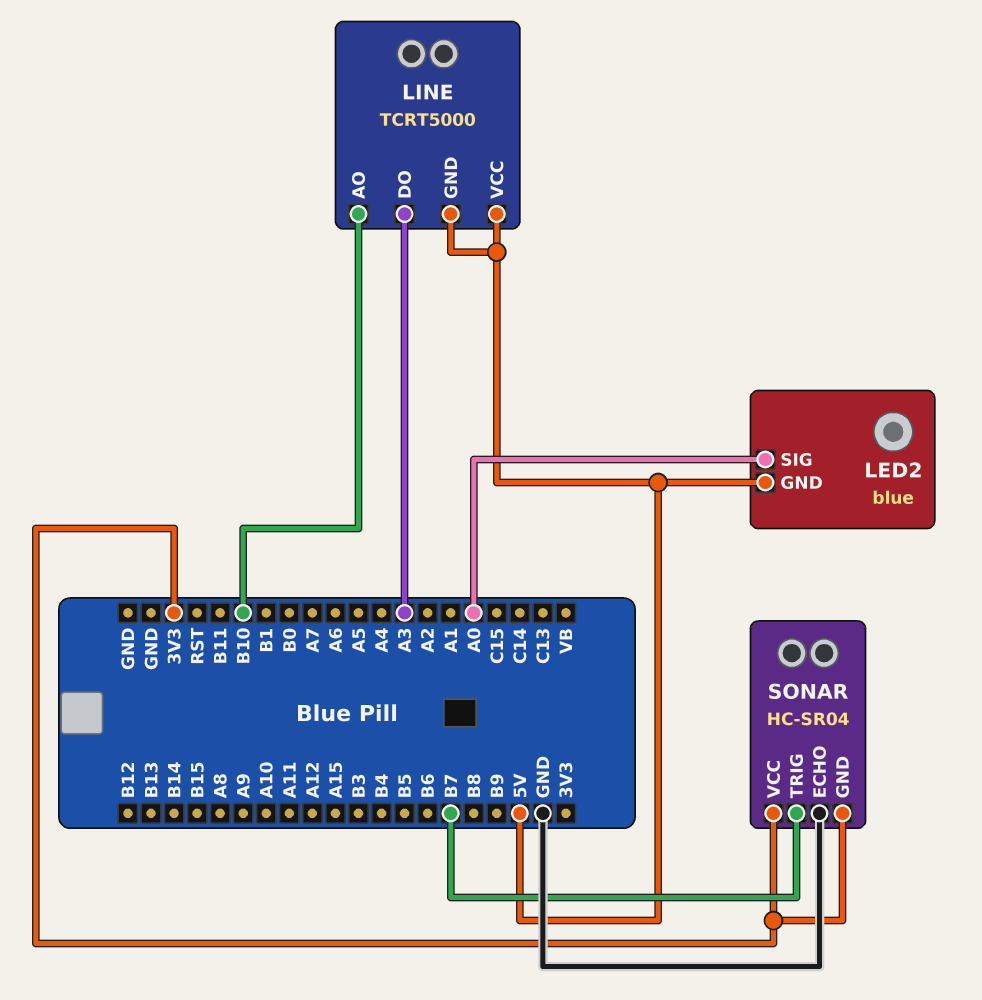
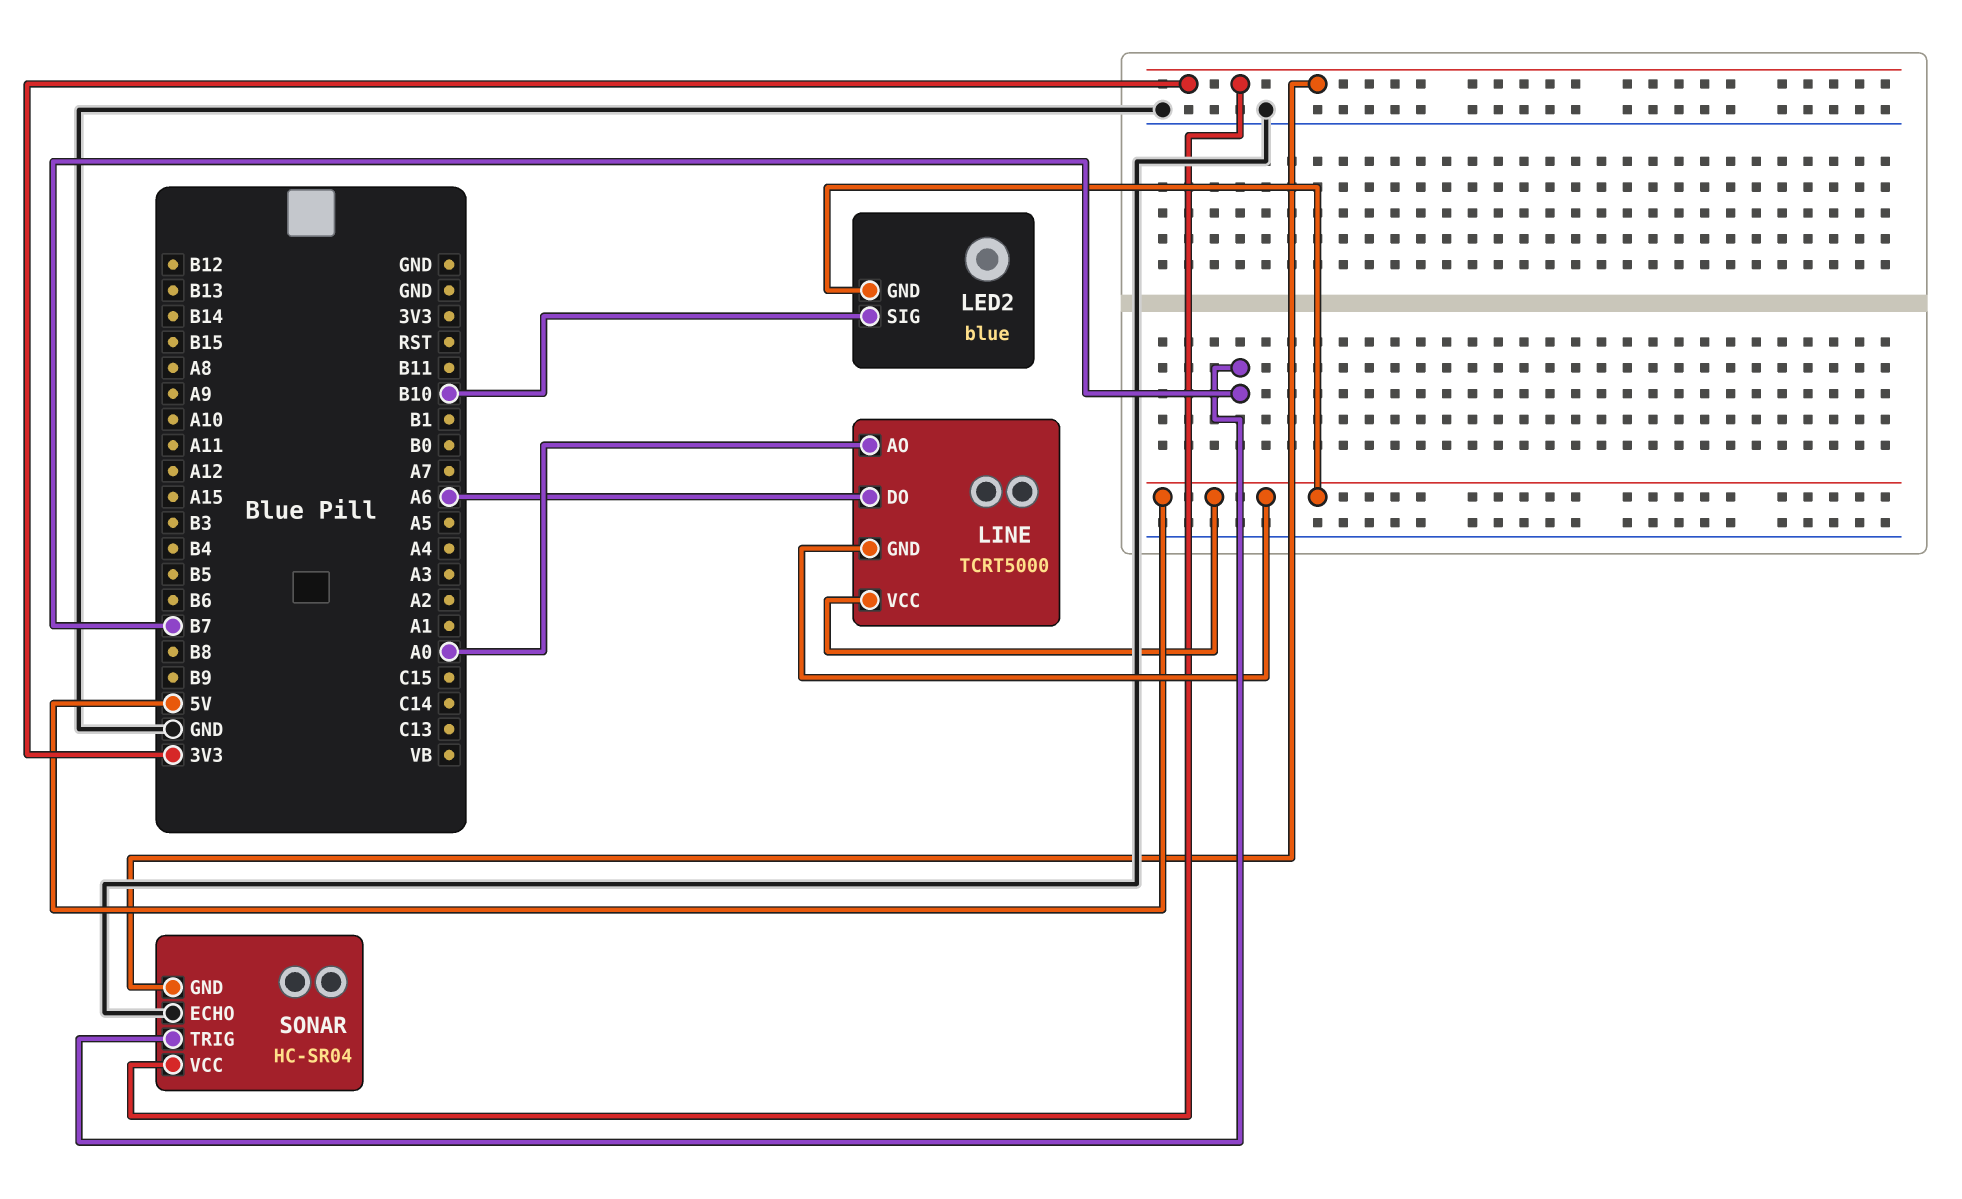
LED2 pin SIG: A0 -> B10
LINE pin AO: B10 -> A0
LINE pin DO: A3 -> A6

